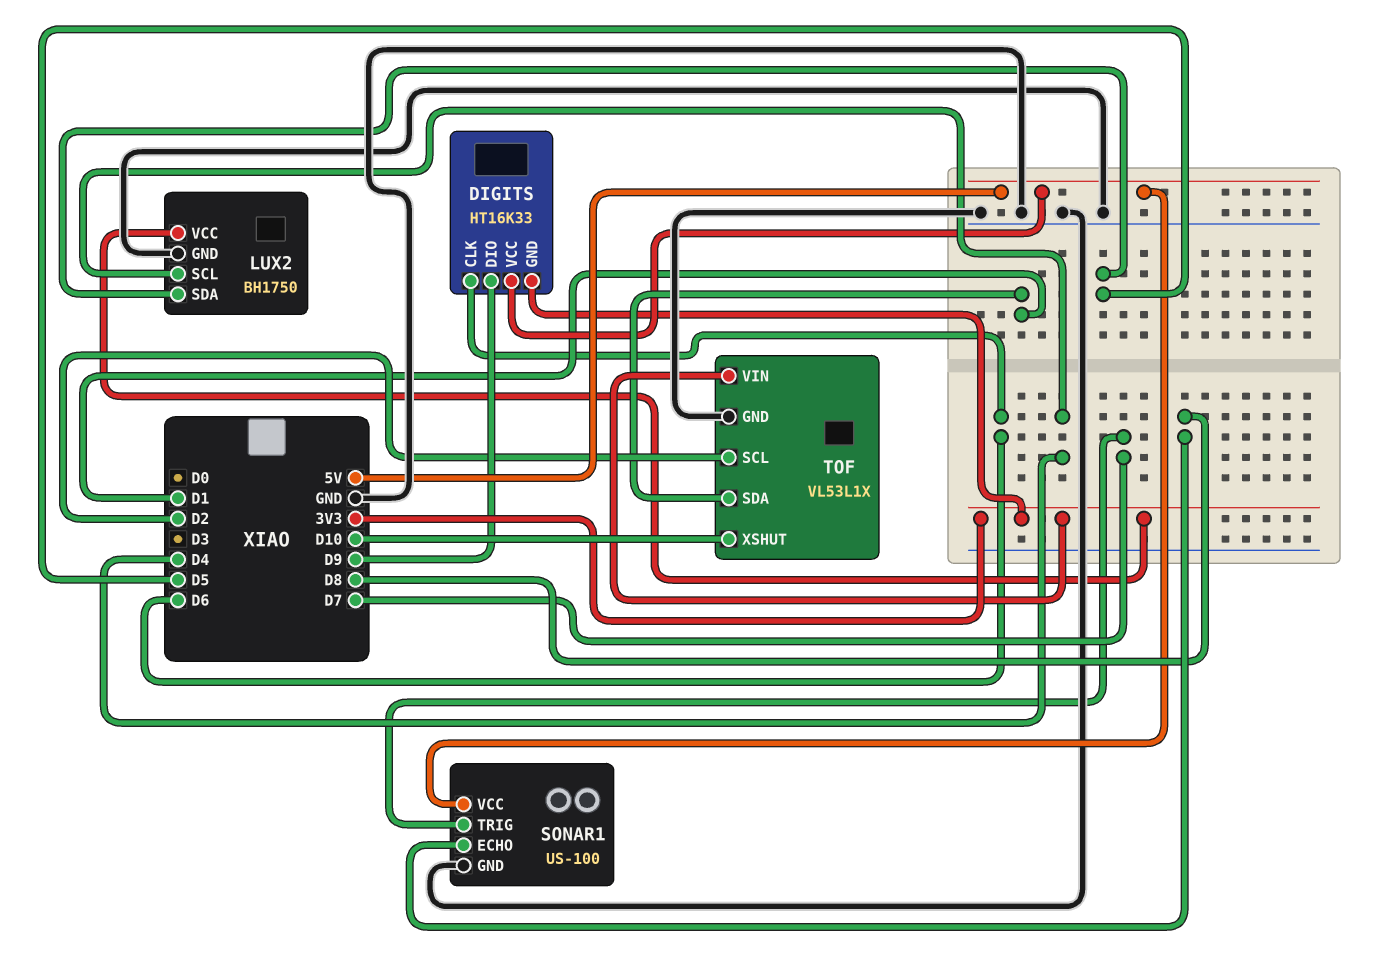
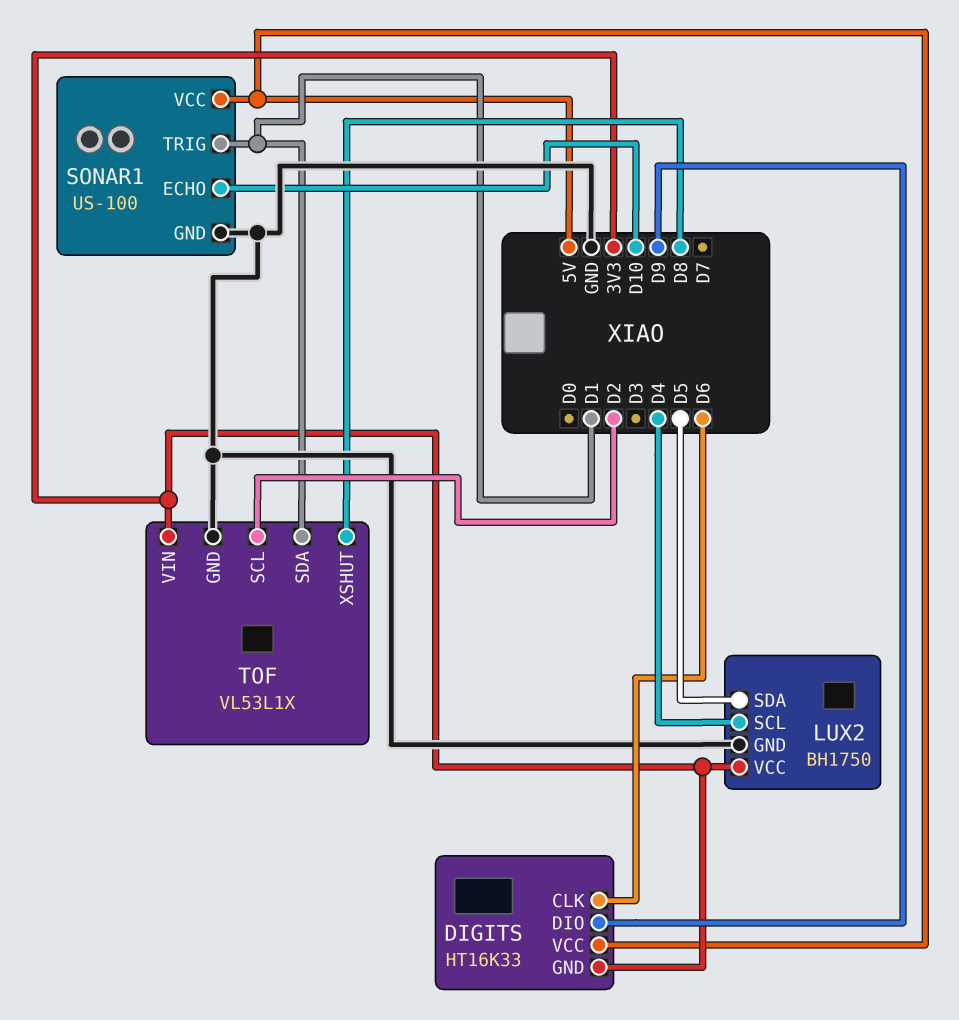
SONAR1 pin ECHO: D8 -> D10
SONAR1 pin TRIG: D7 -> D1
TOF pin XSHUT: D10 -> D8

